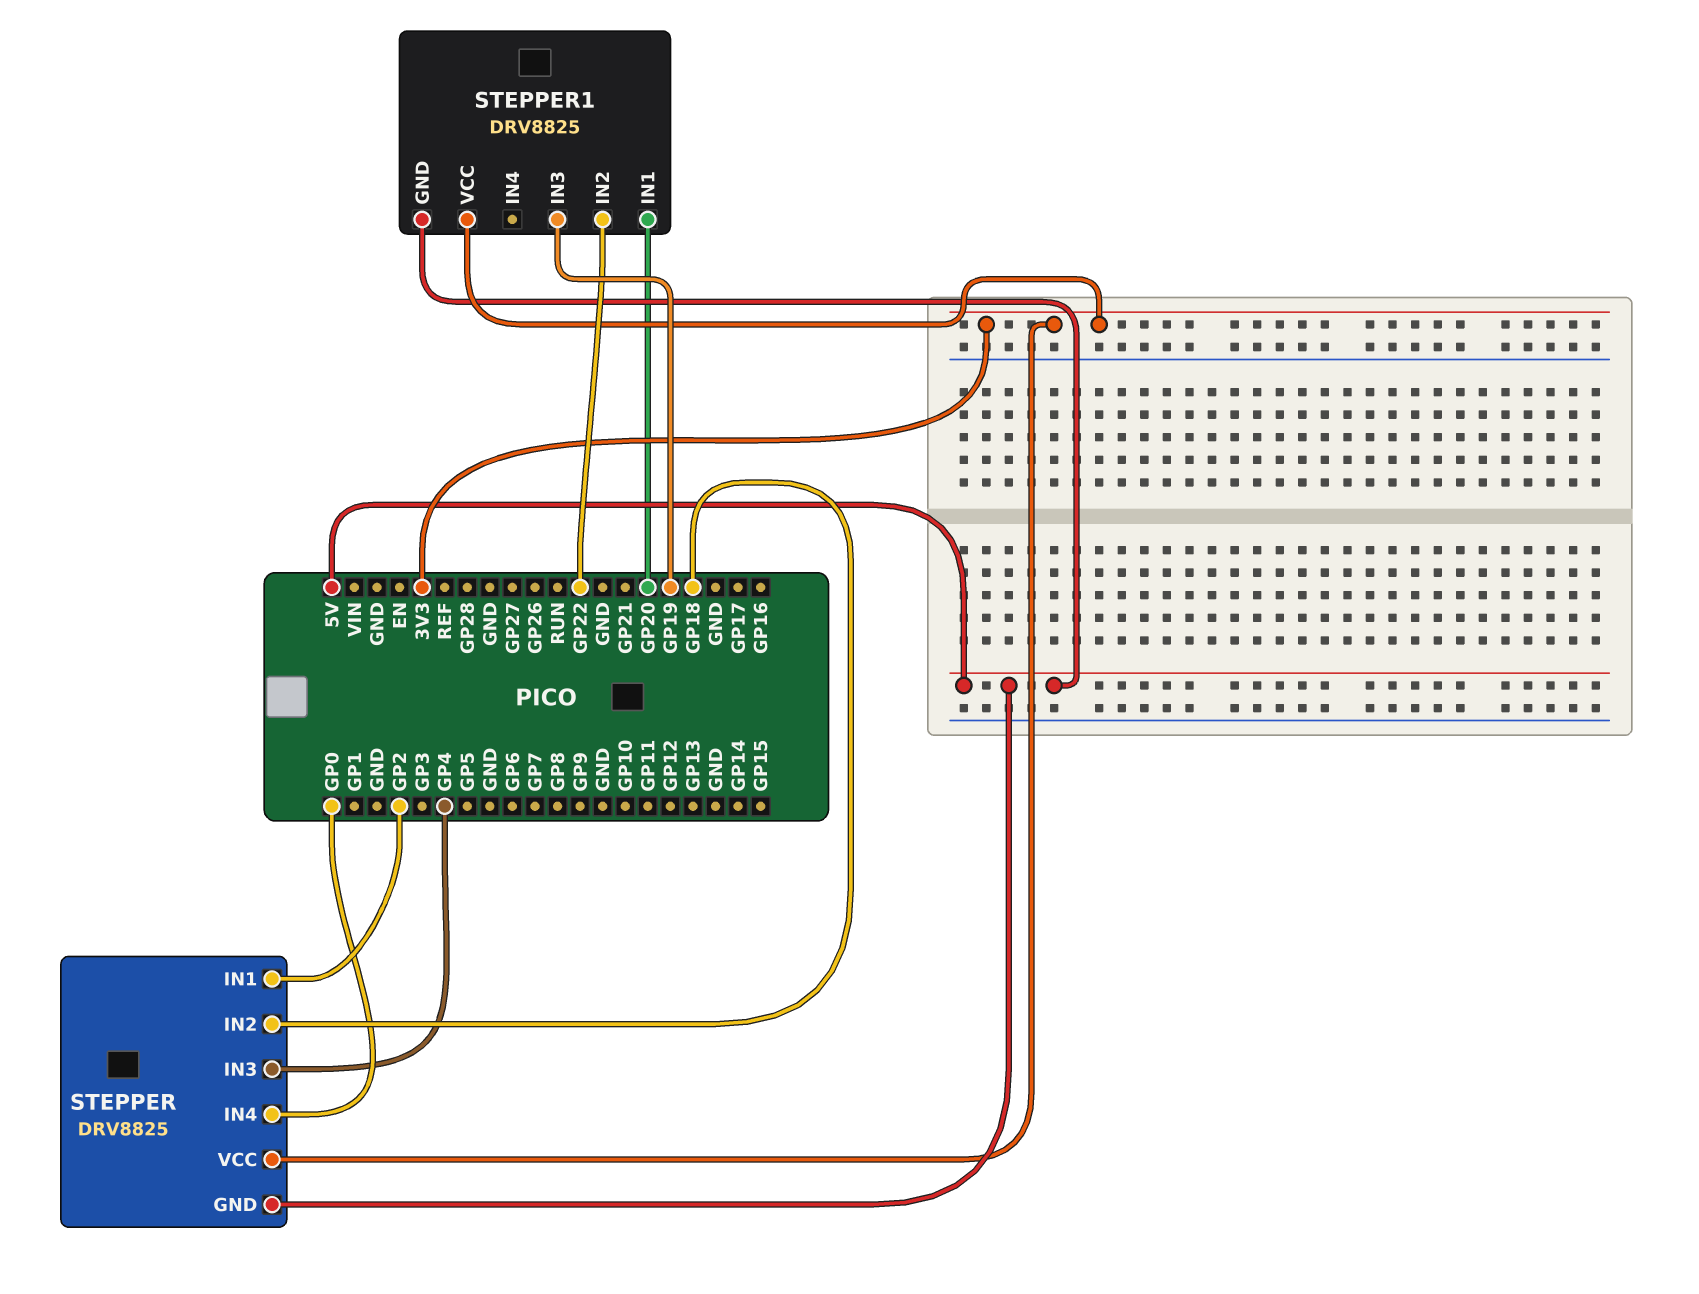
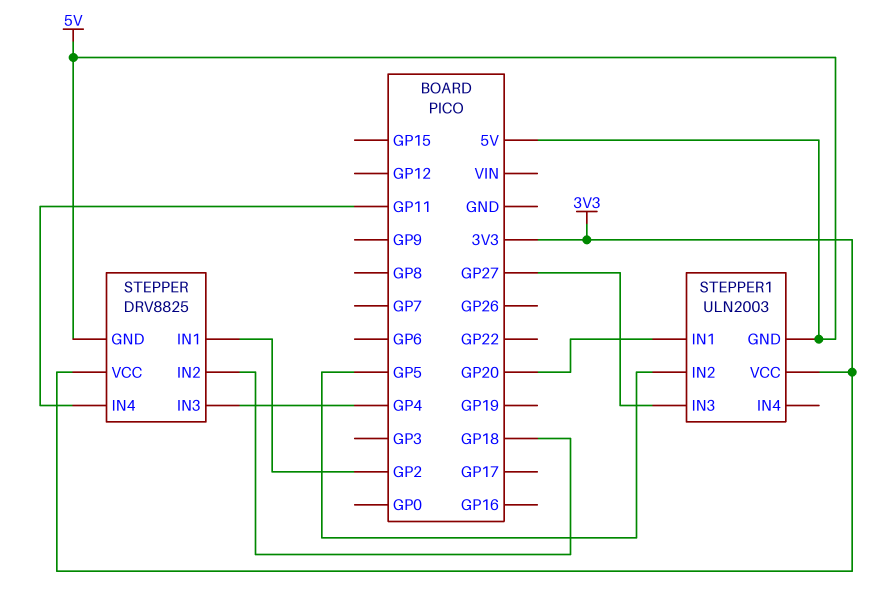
STEPPER pin IN4: GP0 -> GP11
STEPPER1: DRV8825 -> ULN2003
STEPPER1 pin IN2: GP22 -> GP5
STEPPER1 pin IN3: GP19 -> GP27

